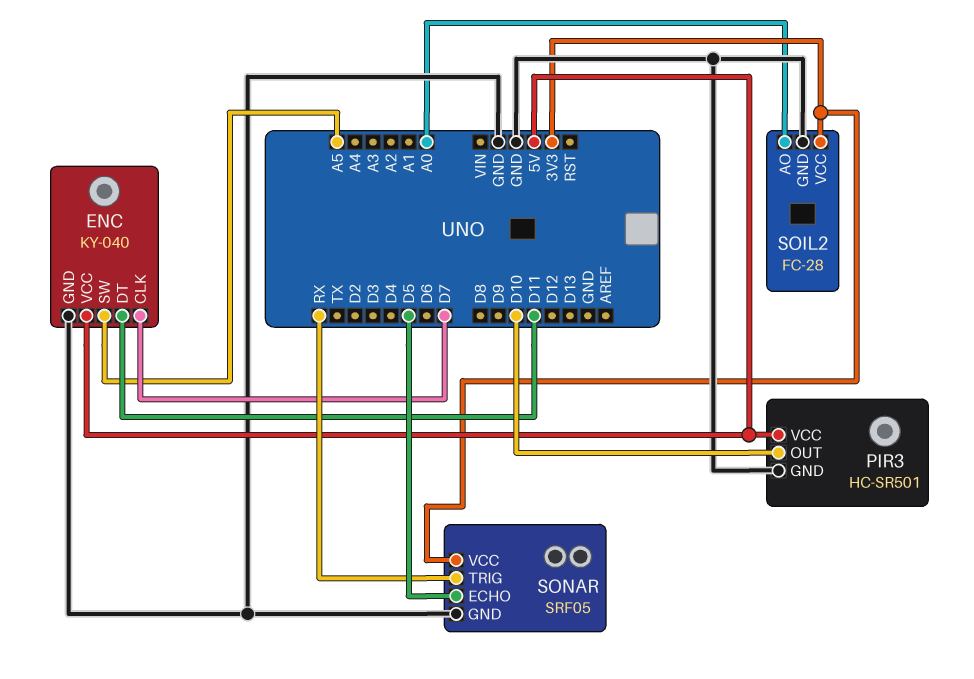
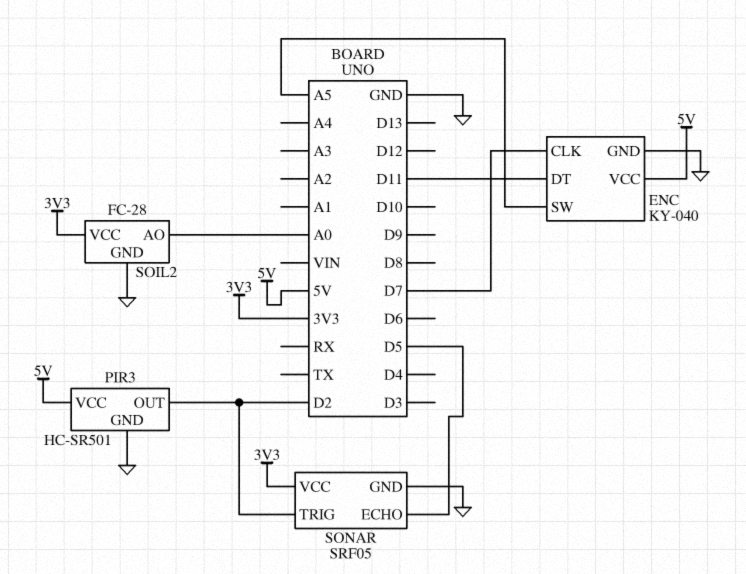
PIR3 pin OUT: D10 -> D2
SONAR pin TRIG: RX -> D2

